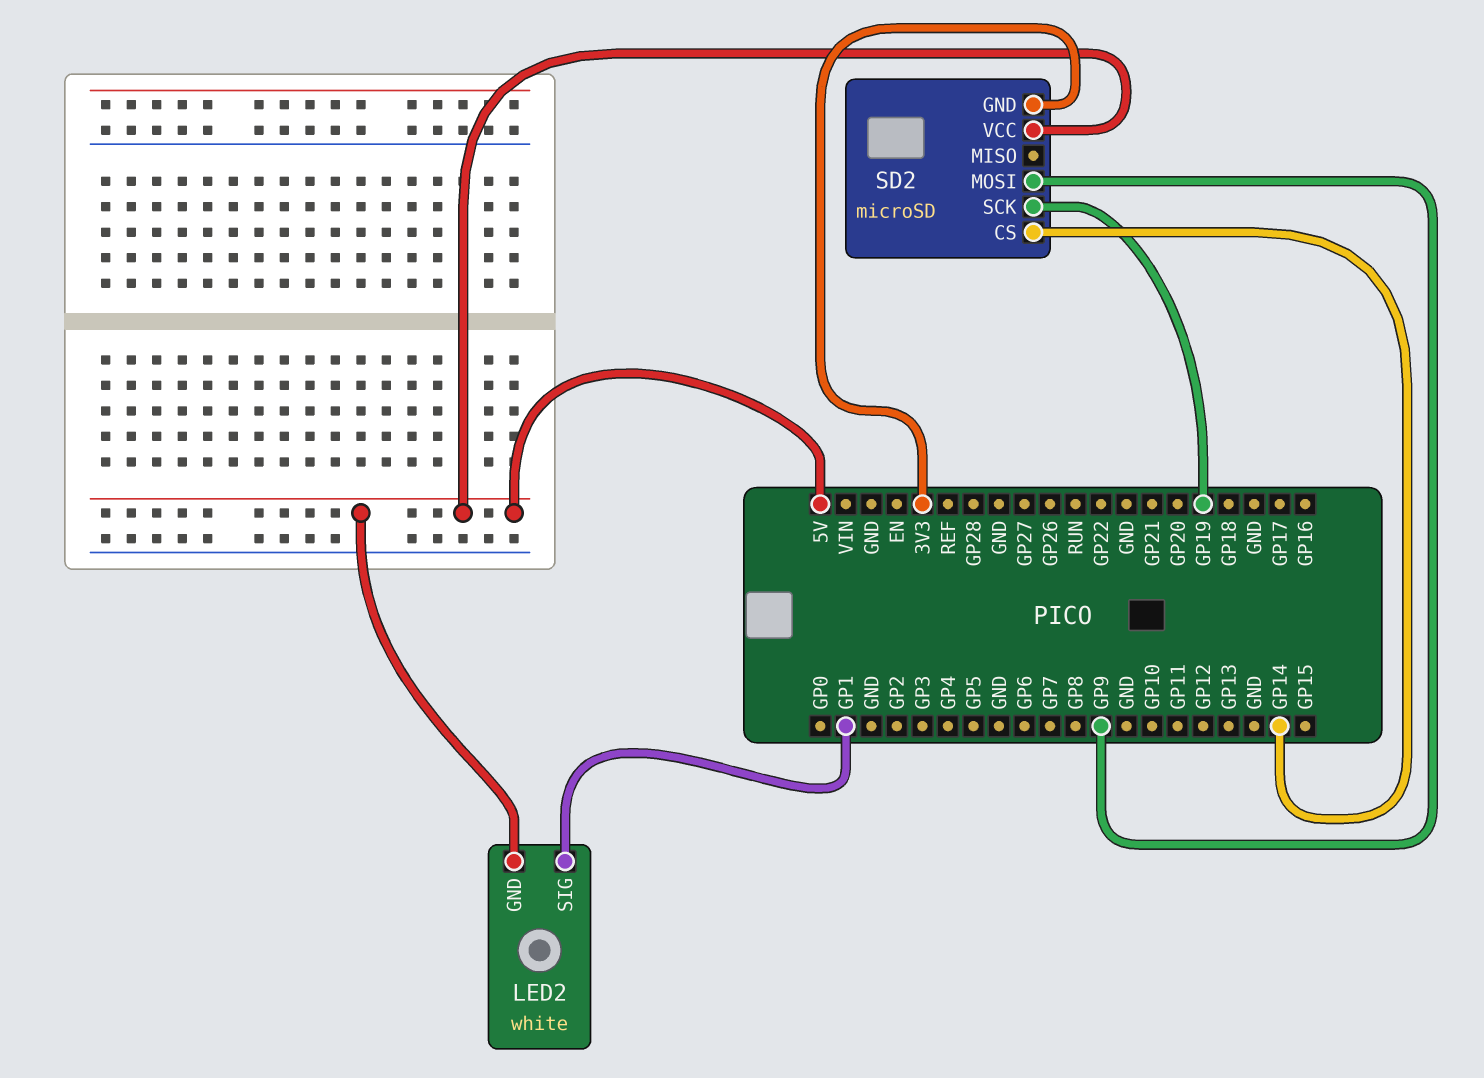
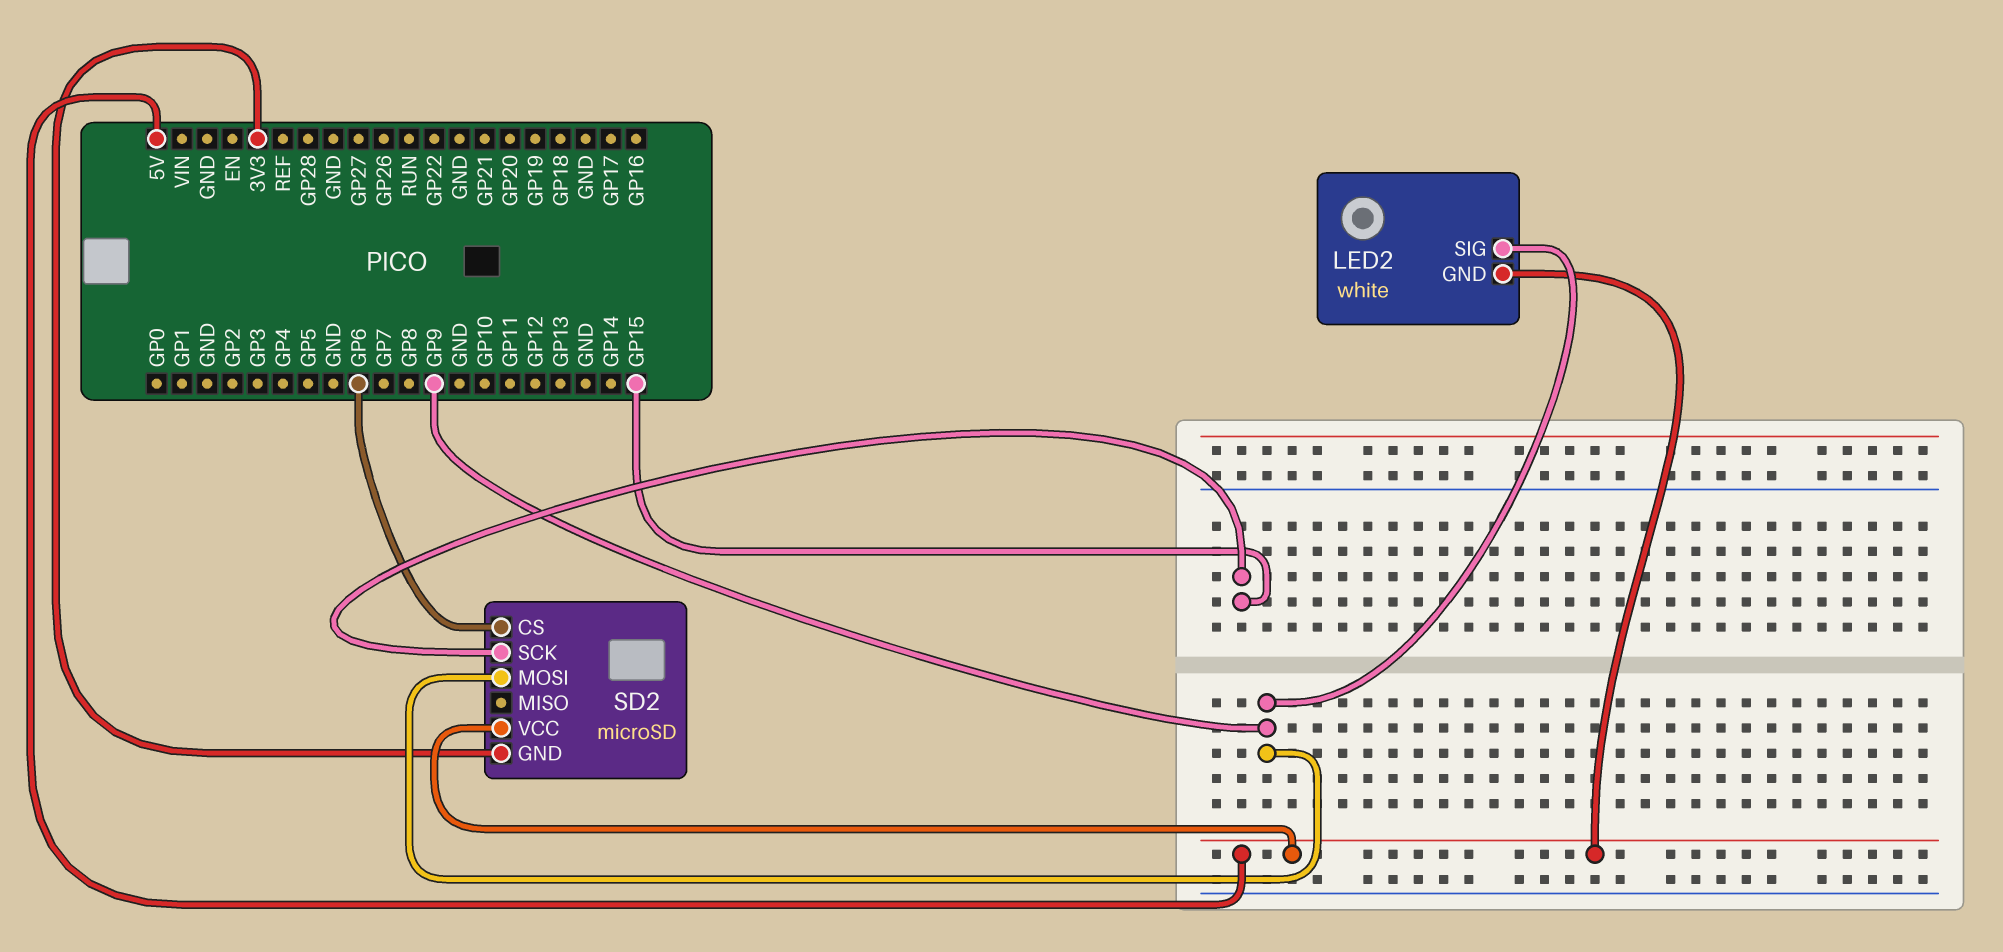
LED2 pin SIG: GP1 -> GP9
SD2 pin CS: GP14 -> GP6
SD2 pin SCK: GP19 -> GP15

